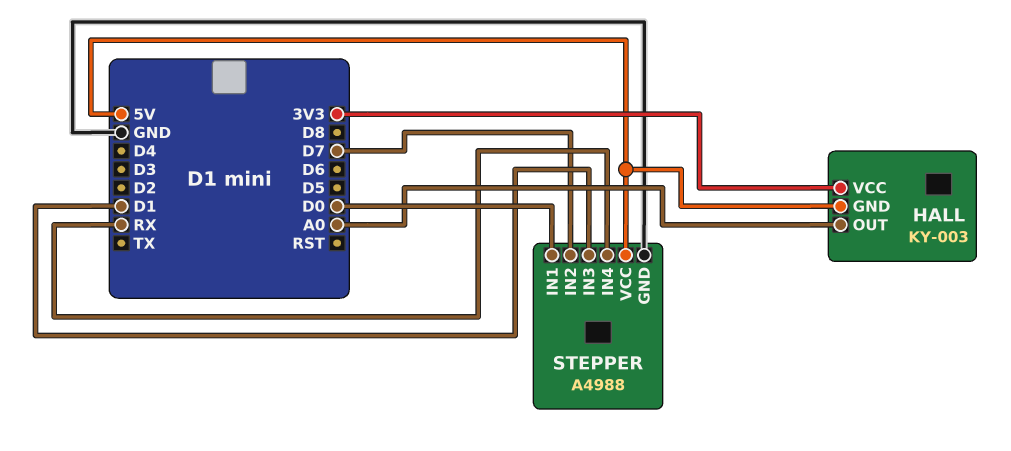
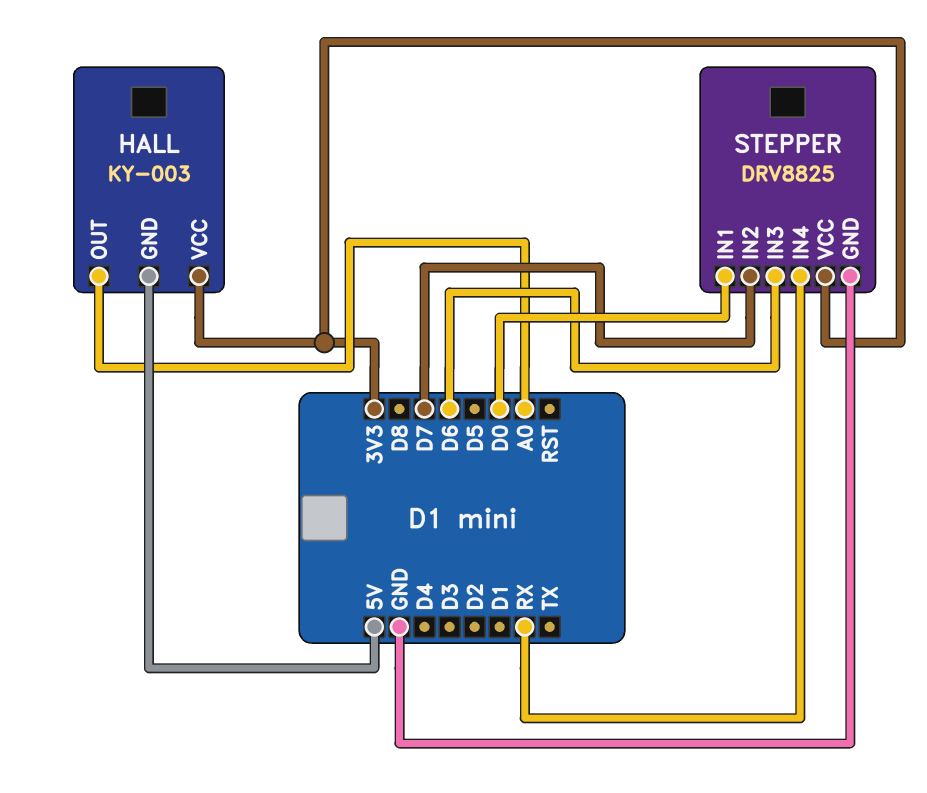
STEPPER: A4988 -> DRV8825
STEPPER pin IN3: D1 -> D6
STEPPER pin VCC: 5V -> 3V3

